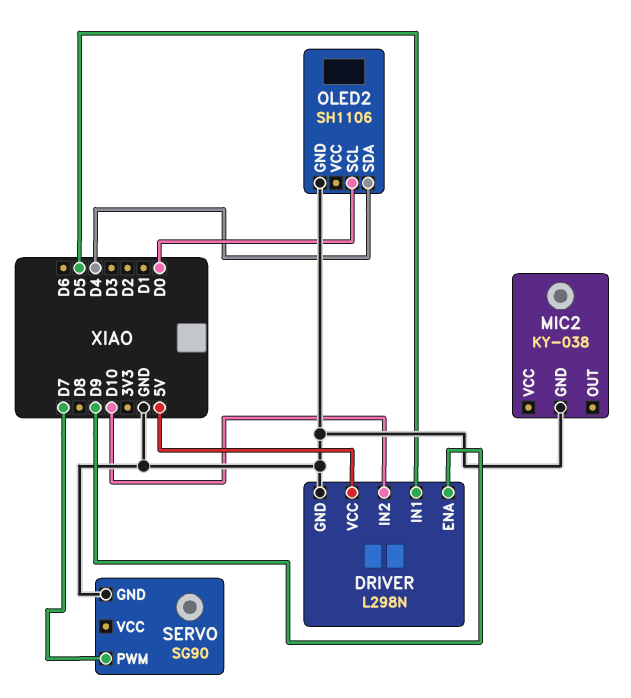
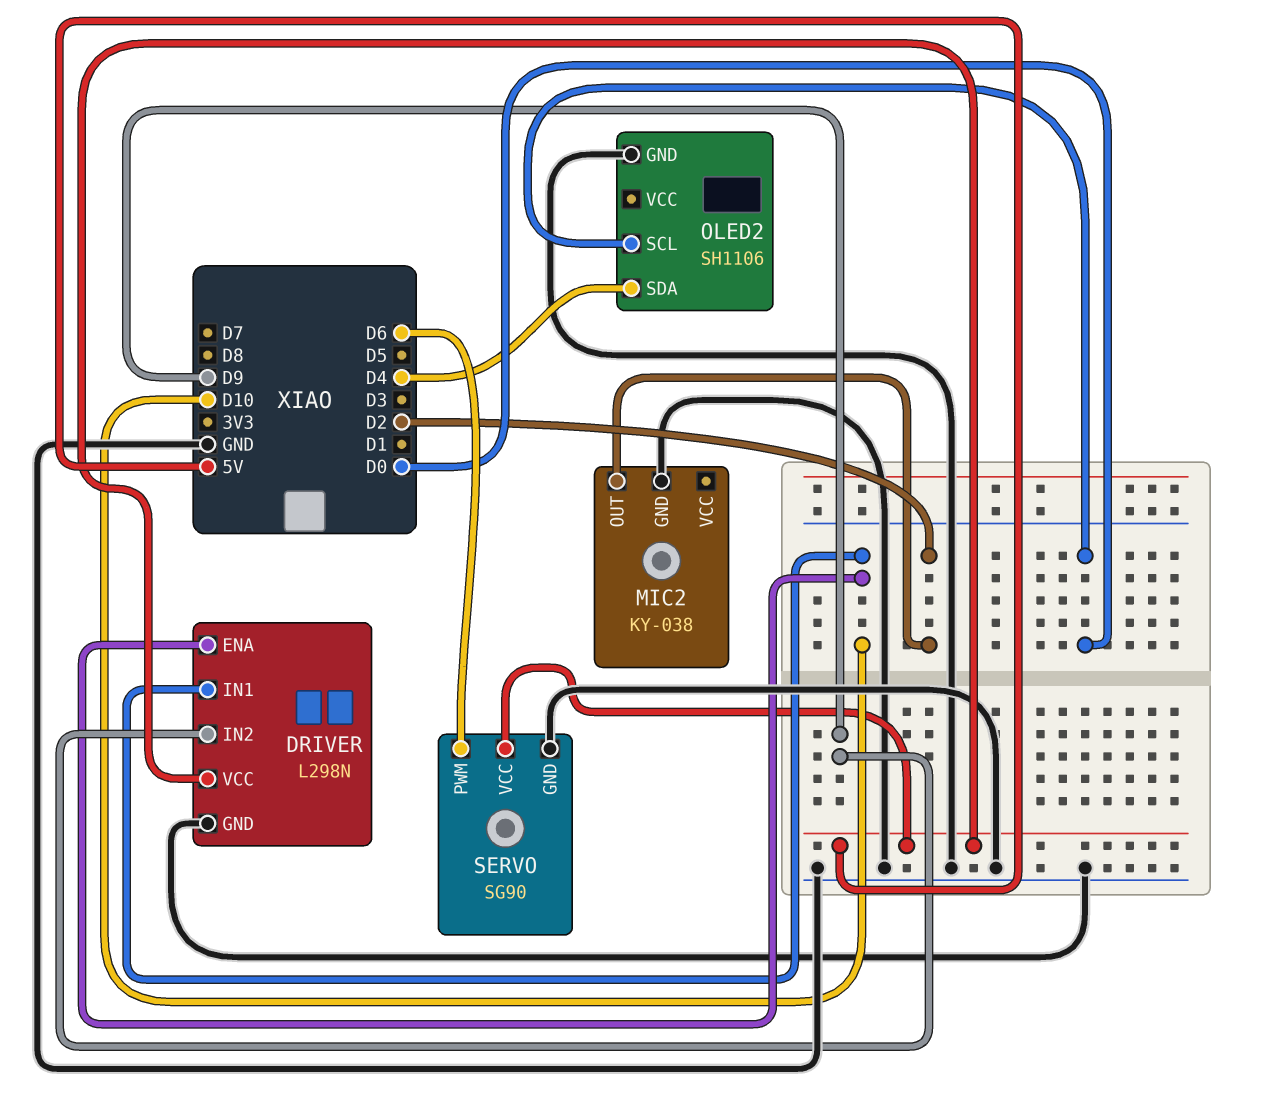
DRIVER pin ENA: D9 -> D10
DRIVER pin IN1: D5 -> D10
DRIVER pin IN2: D10 -> D9
MIC2 pin OUT: none -> D2
SERVO pin PWM: D7 -> D6
SERVO pin VCC: none -> 5V

